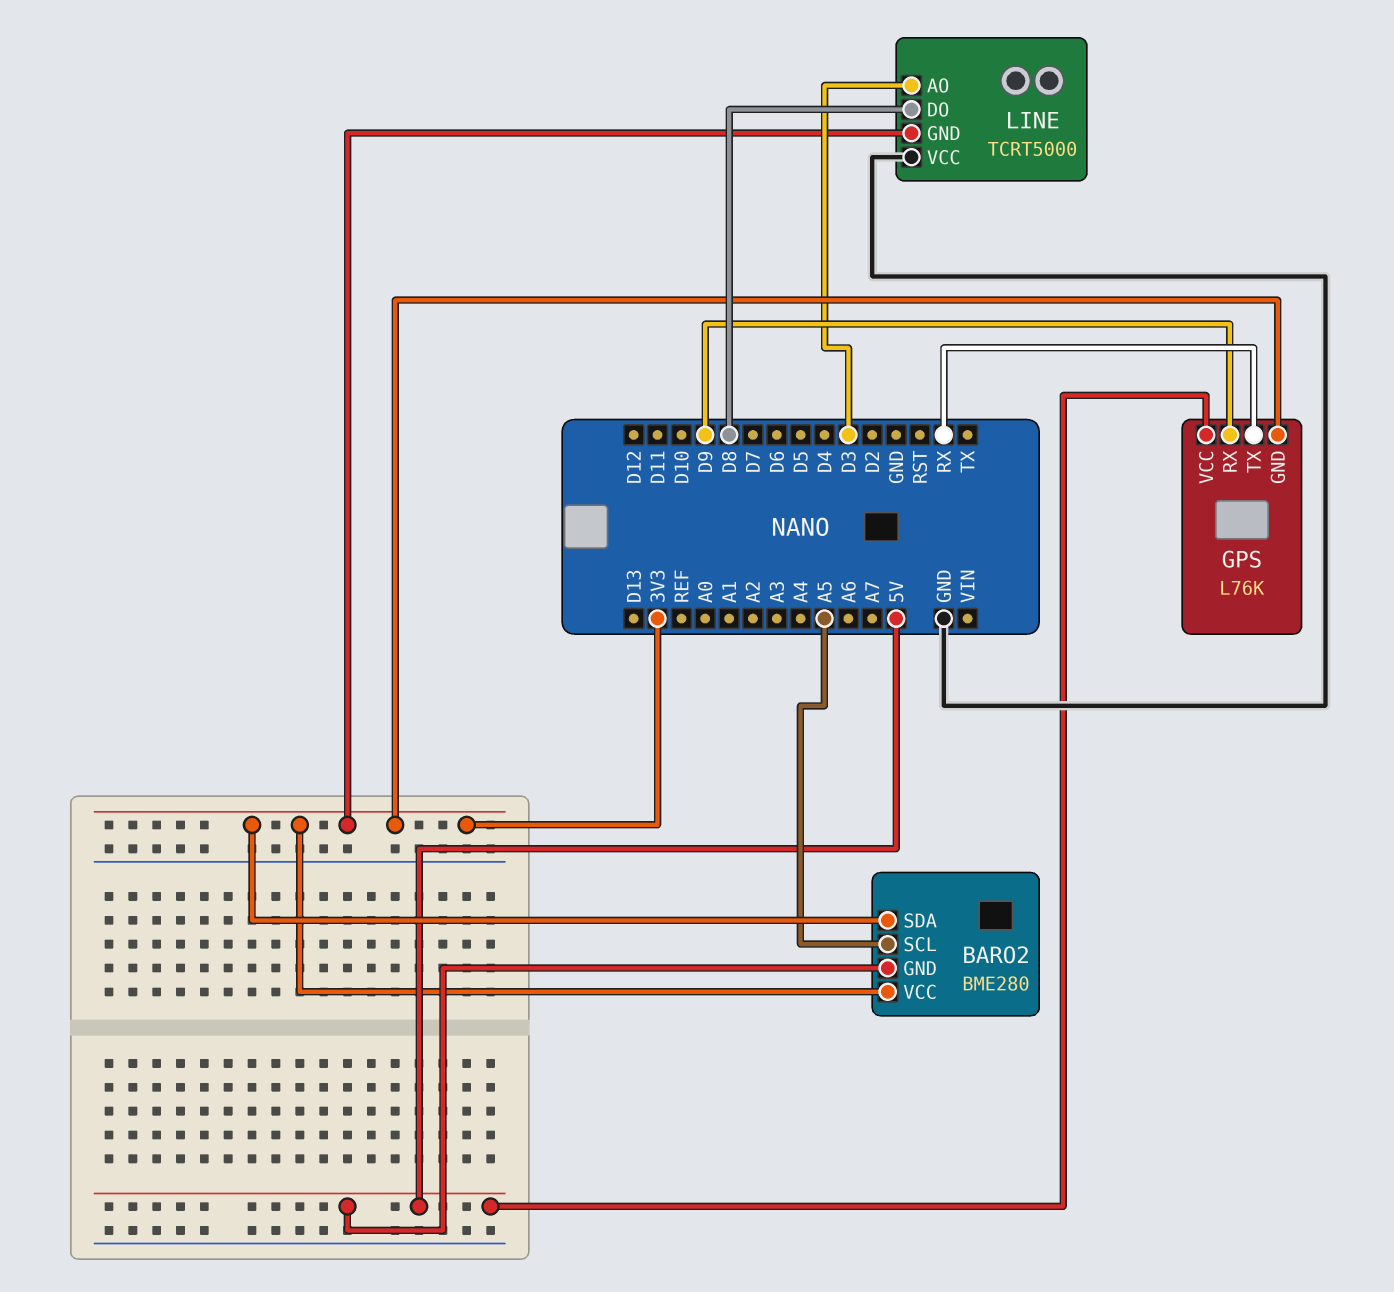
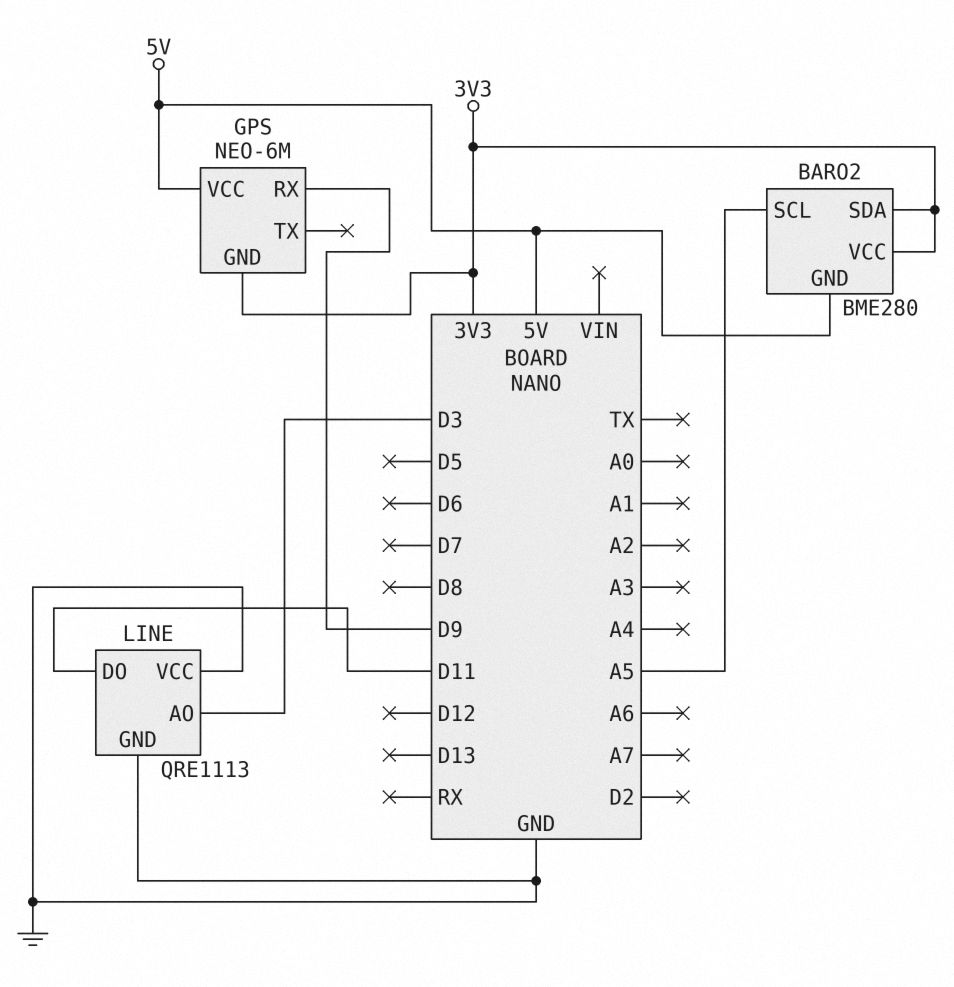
GPS: L76K -> NEO-6M
GPS pin TX: RX -> none
LINE: TCRT5000 -> QRE1113
LINE pin DO: D8 -> D11
LINE pin GND: 3V3 -> GND

